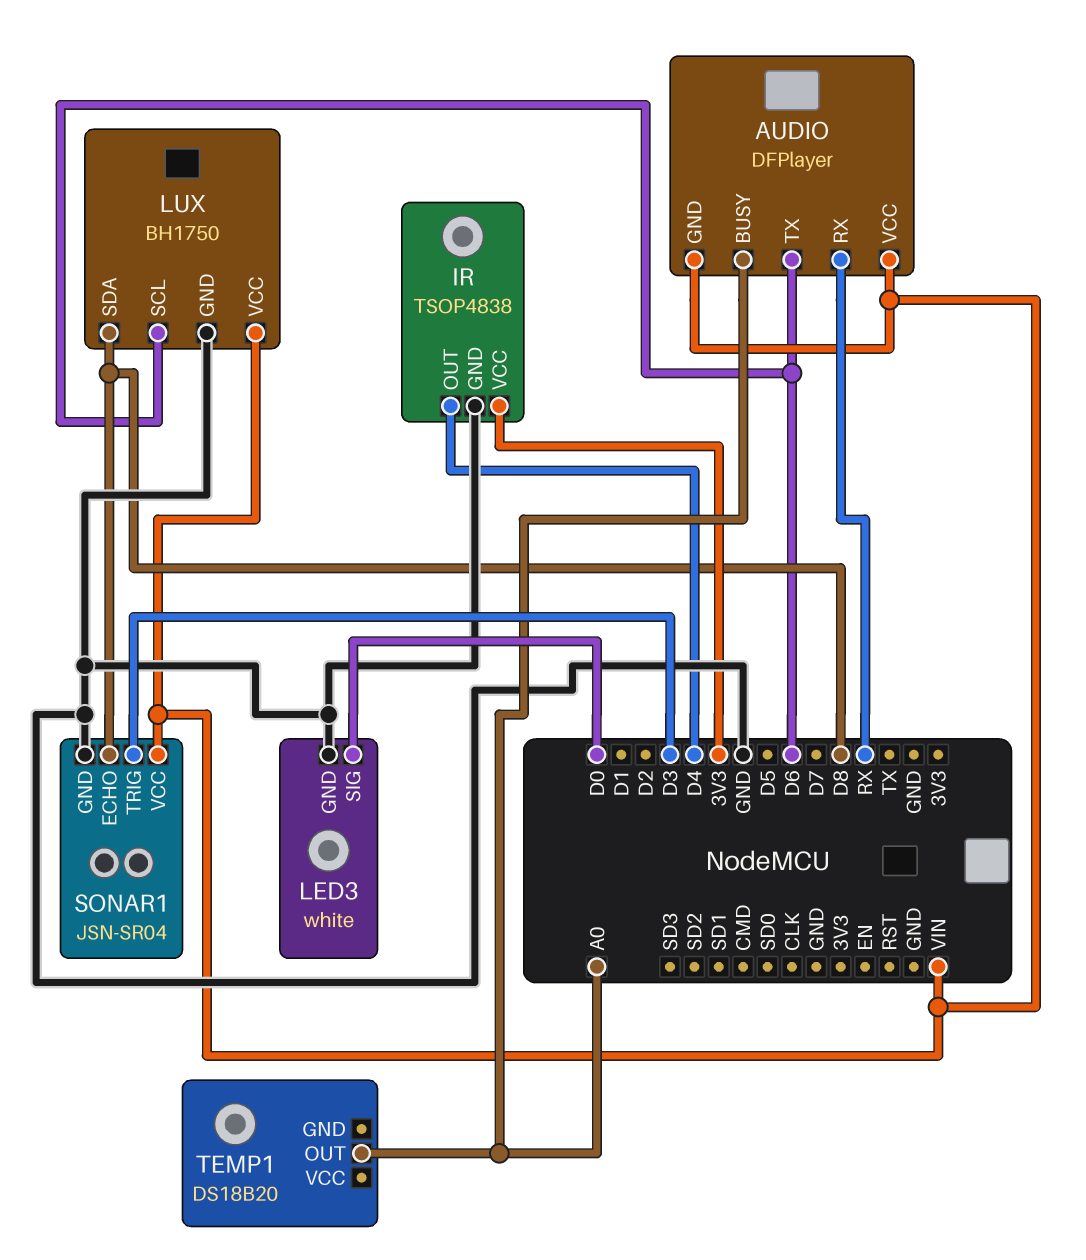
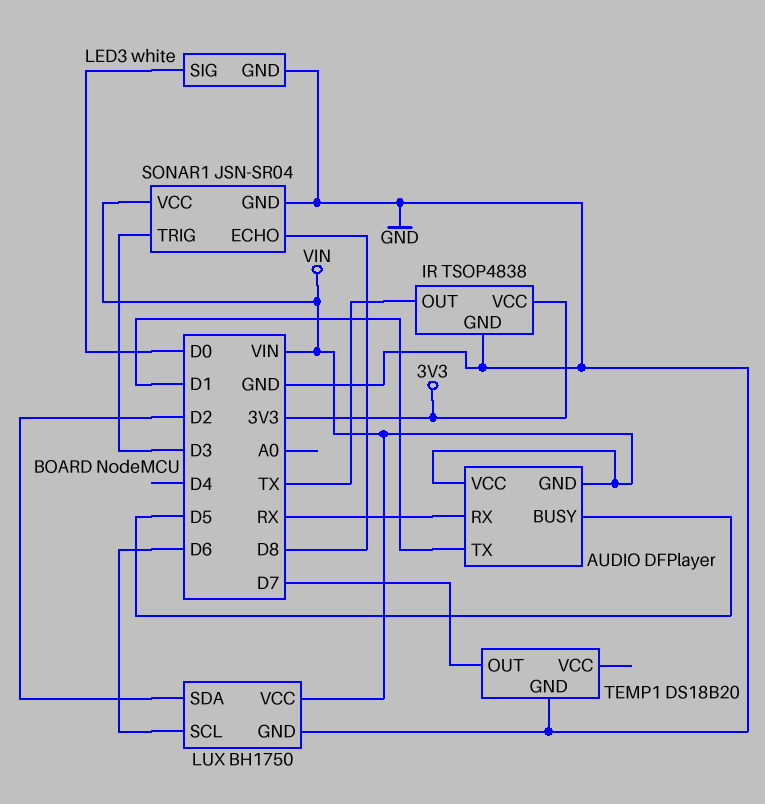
AUDIO pin BUSY: A0 -> D5
AUDIO pin TX: D6 -> D1
IR pin OUT: D4 -> TX
LUX pin SDA: D8 -> D2
TEMP1 pin GND: none -> GND
TEMP1 pin OUT: A0 -> D7

